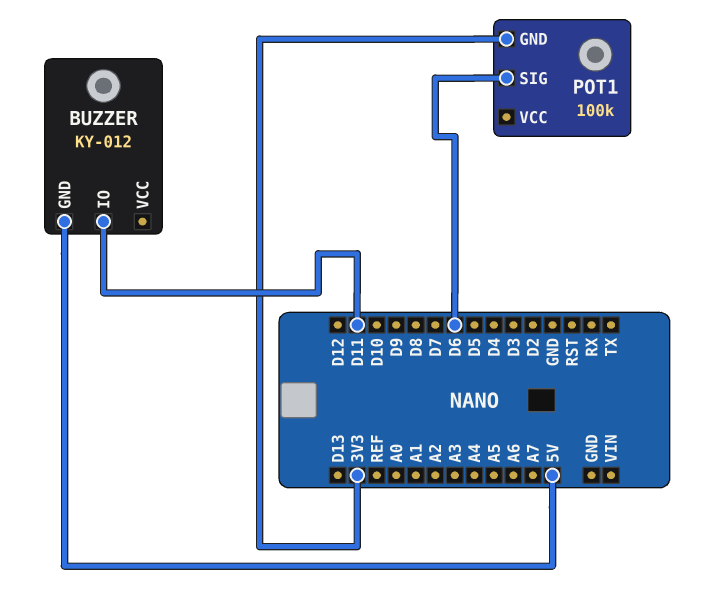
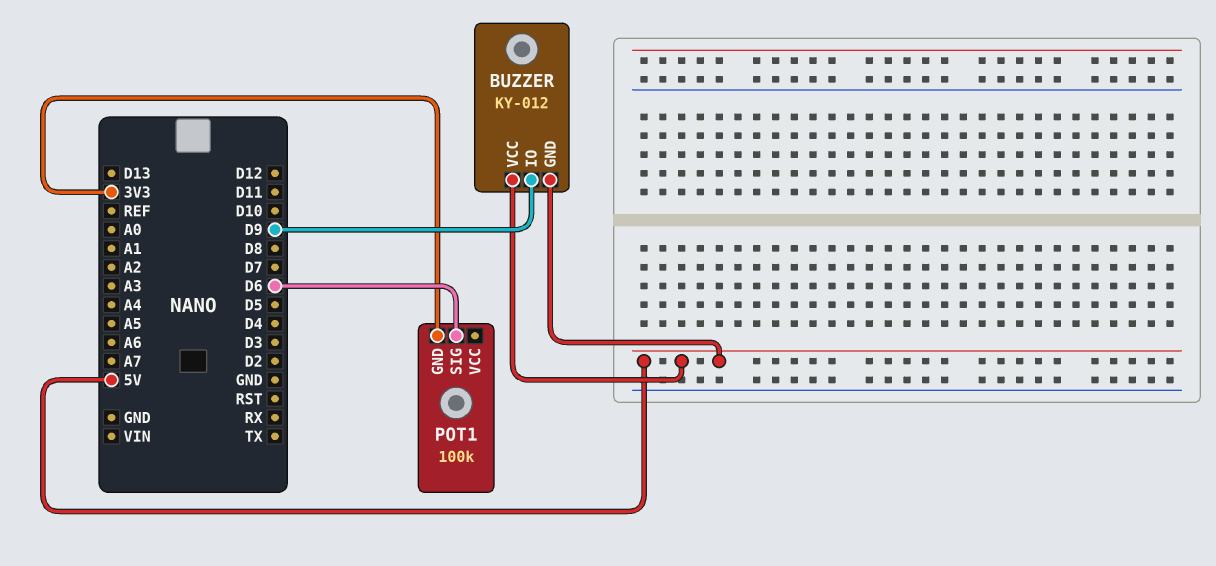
BUZZER pin IO: D11 -> D9
BUZZER pin VCC: none -> 5V

